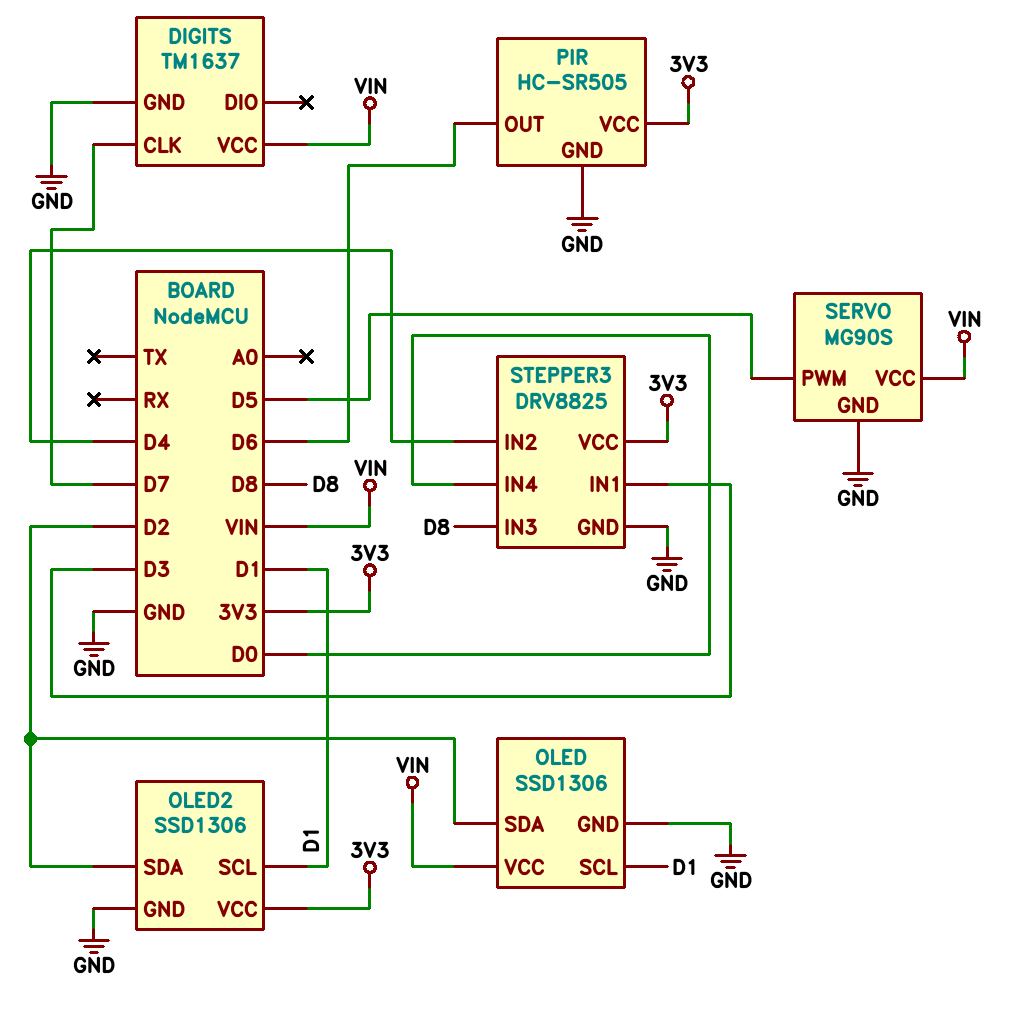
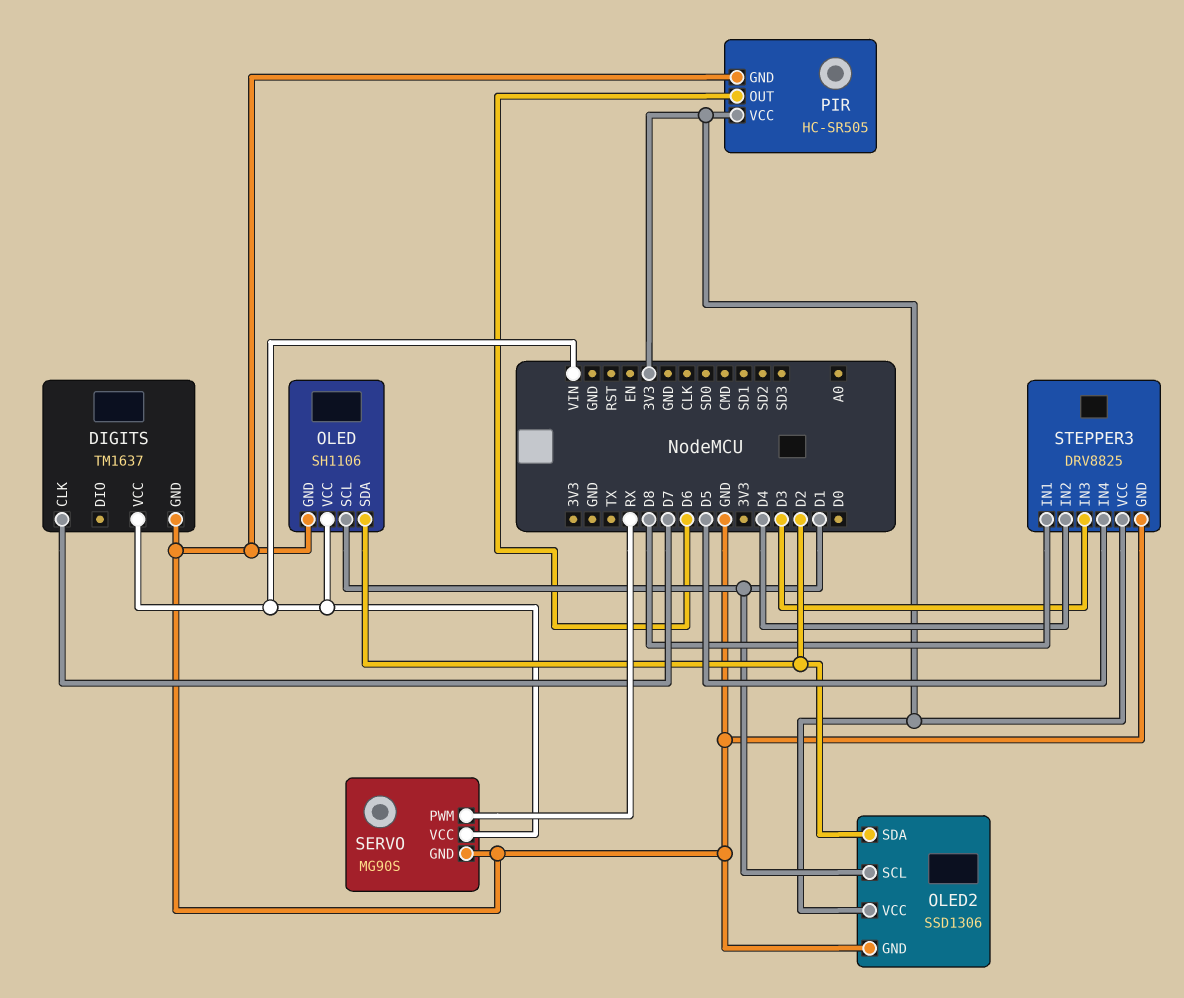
OLED: SSD1306 -> SH1106
SERVO pin PWM: D5 -> RX
STEPPER3 pin IN1: D3 -> D8
STEPPER3 pin IN3: D8 -> D3
STEPPER3 pin IN4: D0 -> D5

